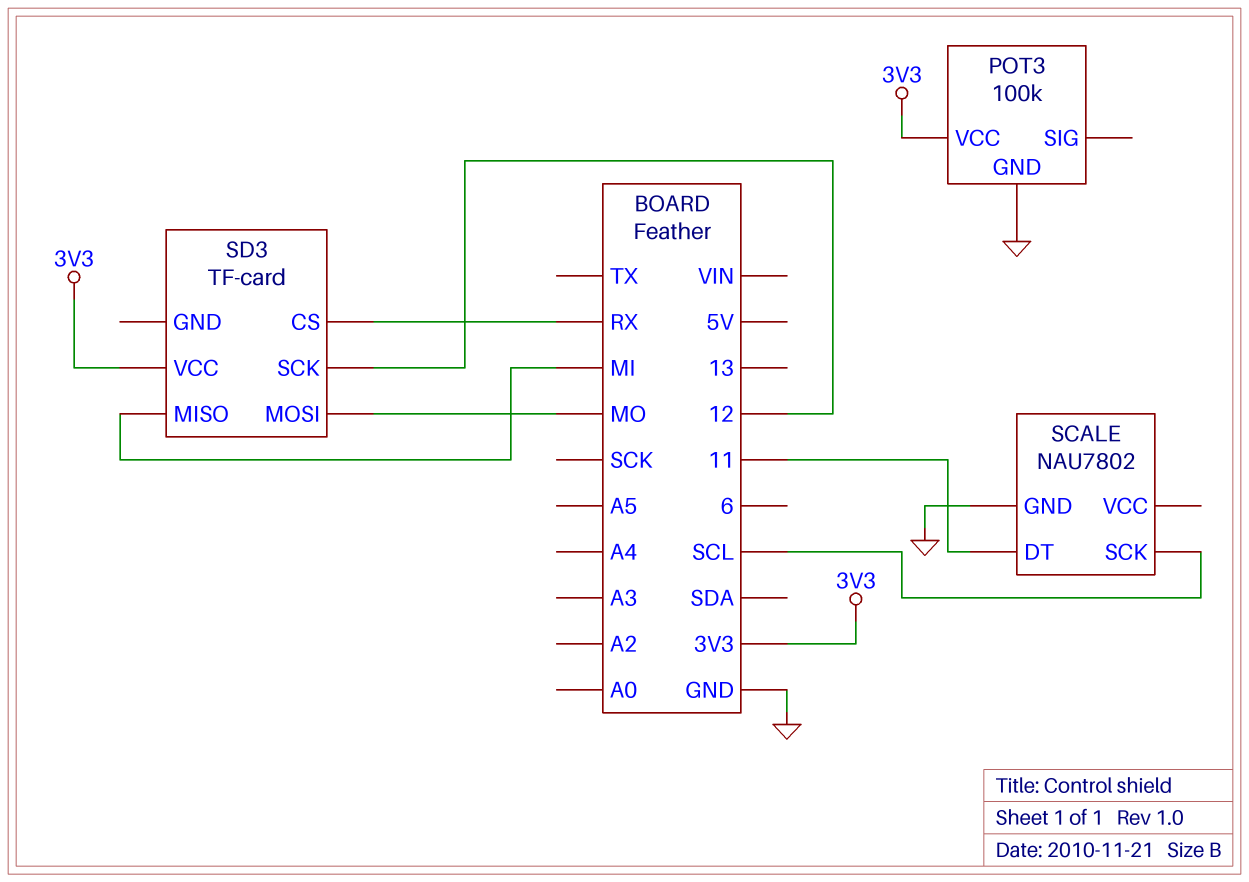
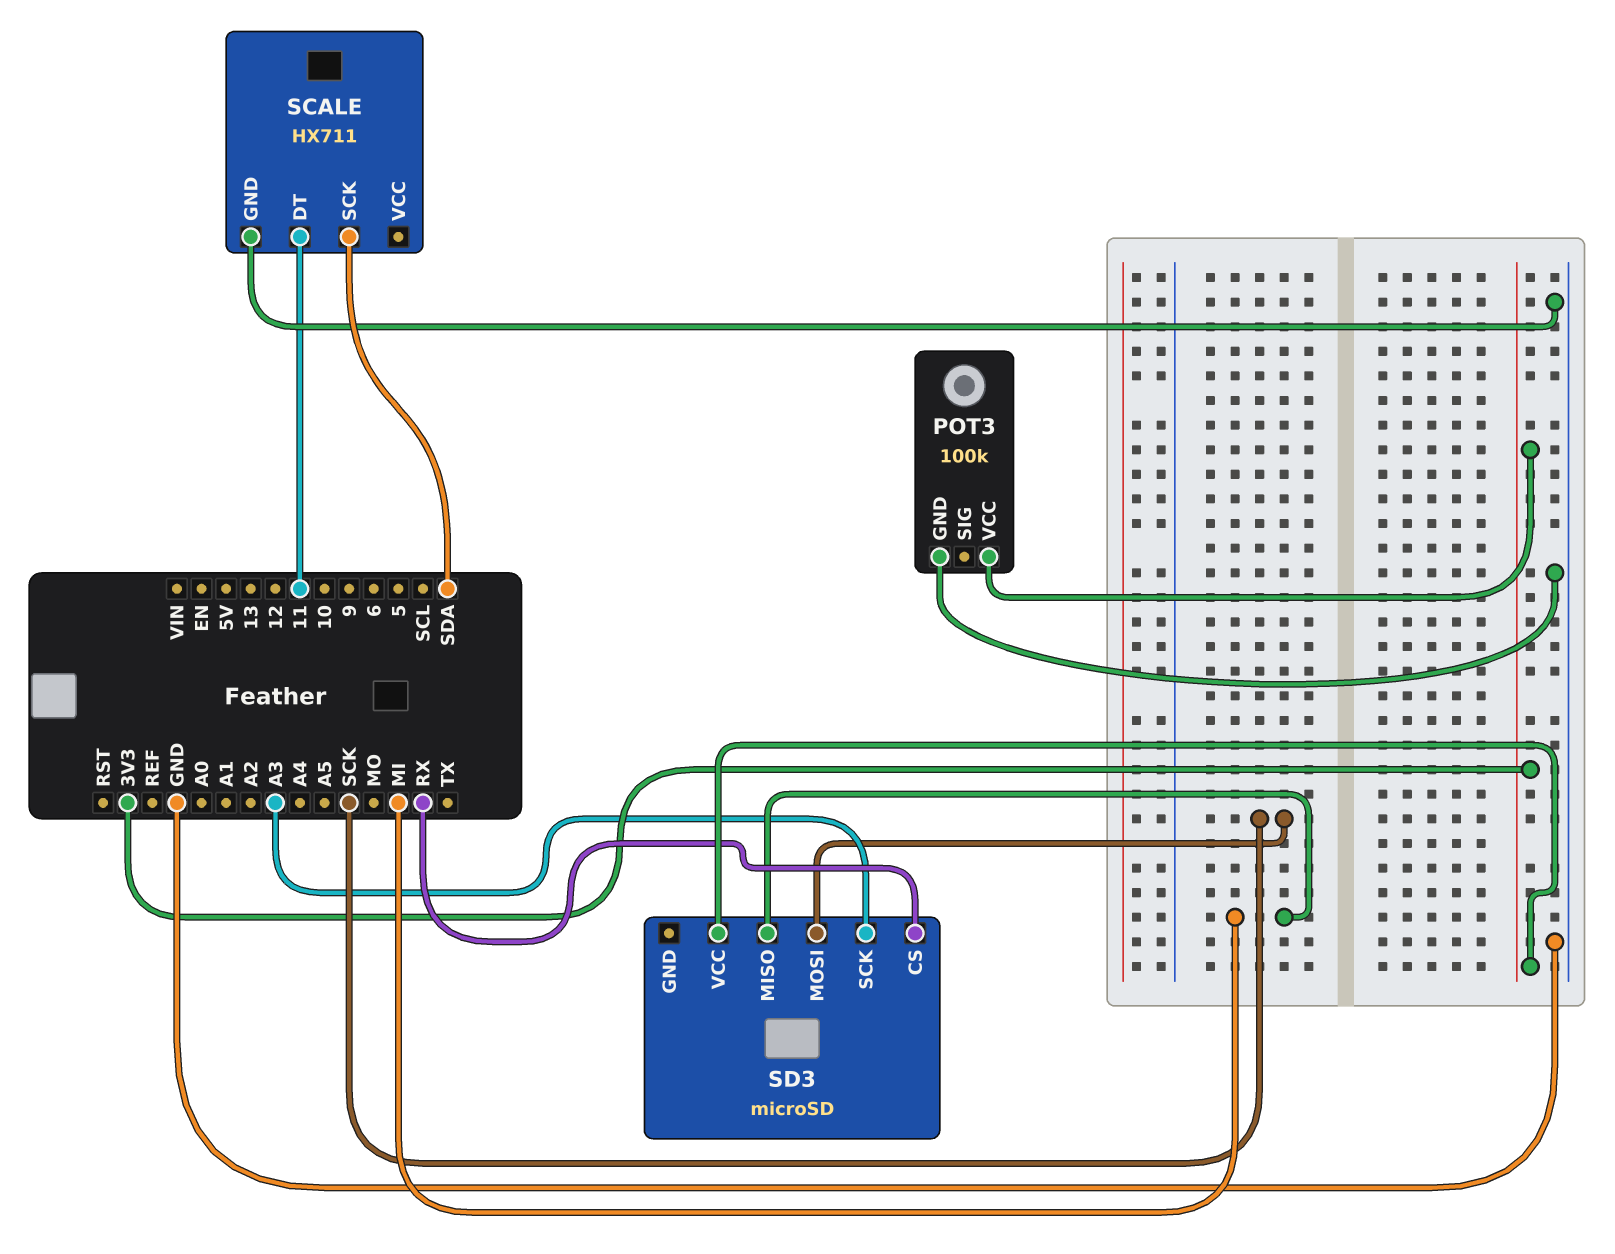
SCALE: NAU7802 -> HX711
SCALE pin SCK: SCL -> SDA
SD3: TF-card -> microSD
SD3 pin MOSI: MO -> SCK
SD3 pin SCK: 12 -> A3

